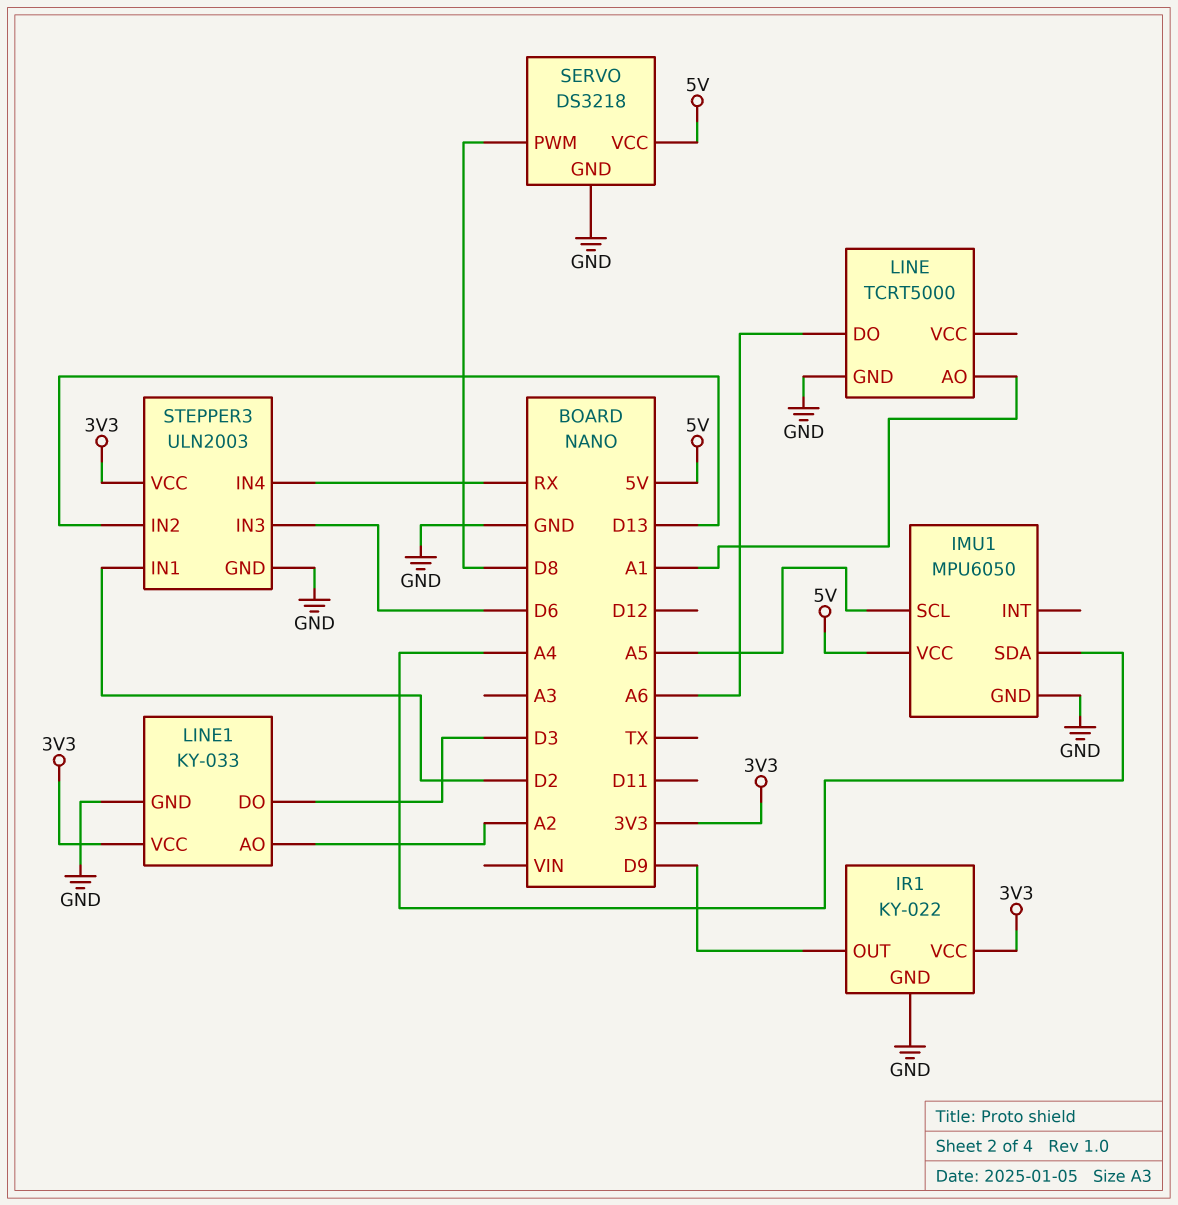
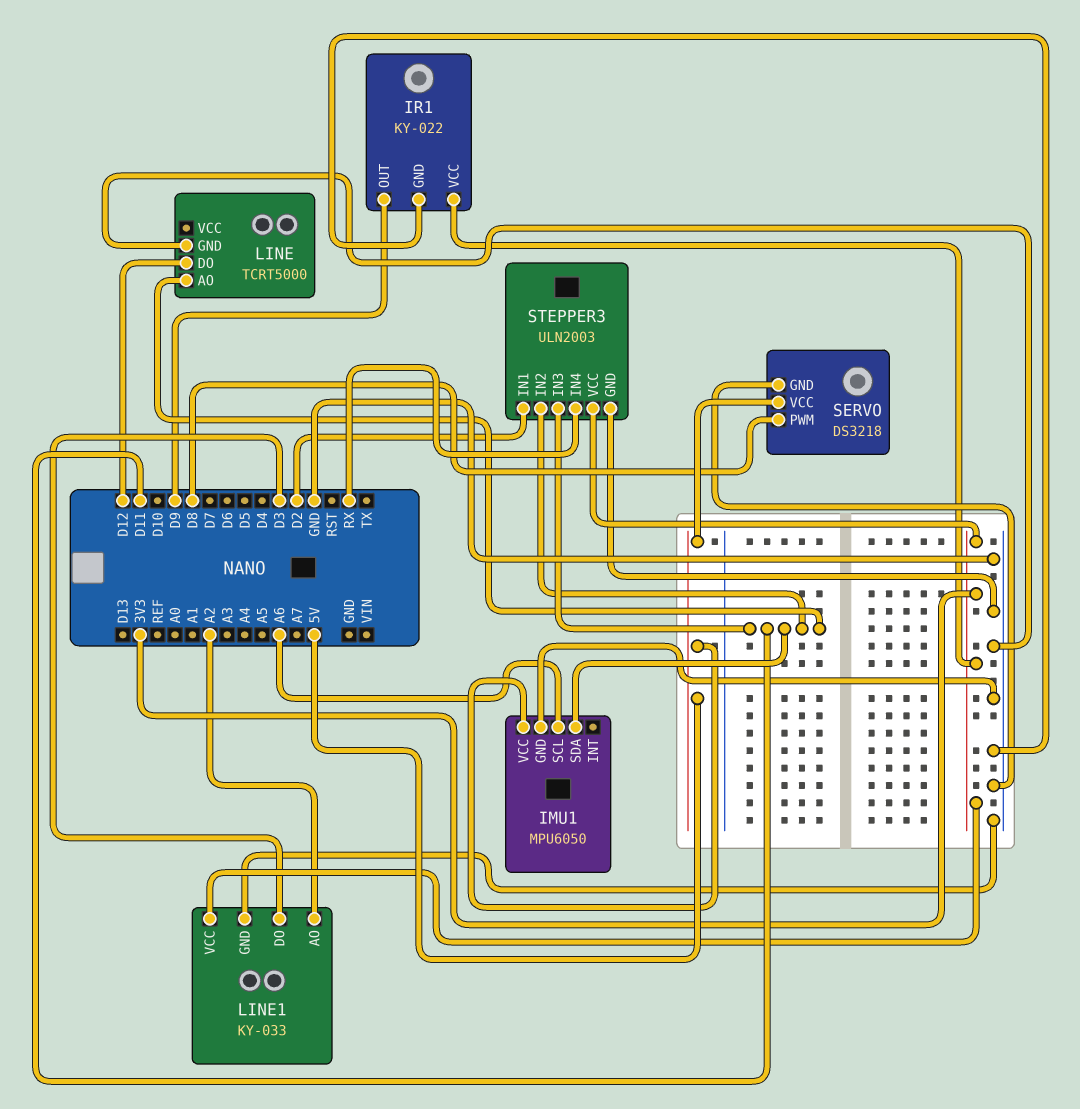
IMU1 pin SCL: A5 -> A6
IMU1 pin SDA: A4 -> D11
LINE pin AO: A1 -> D11
LINE pin DO: A6 -> D12
STEPPER3 pin IN2: D13 -> D11
STEPPER3 pin IN3: D6 -> D11

